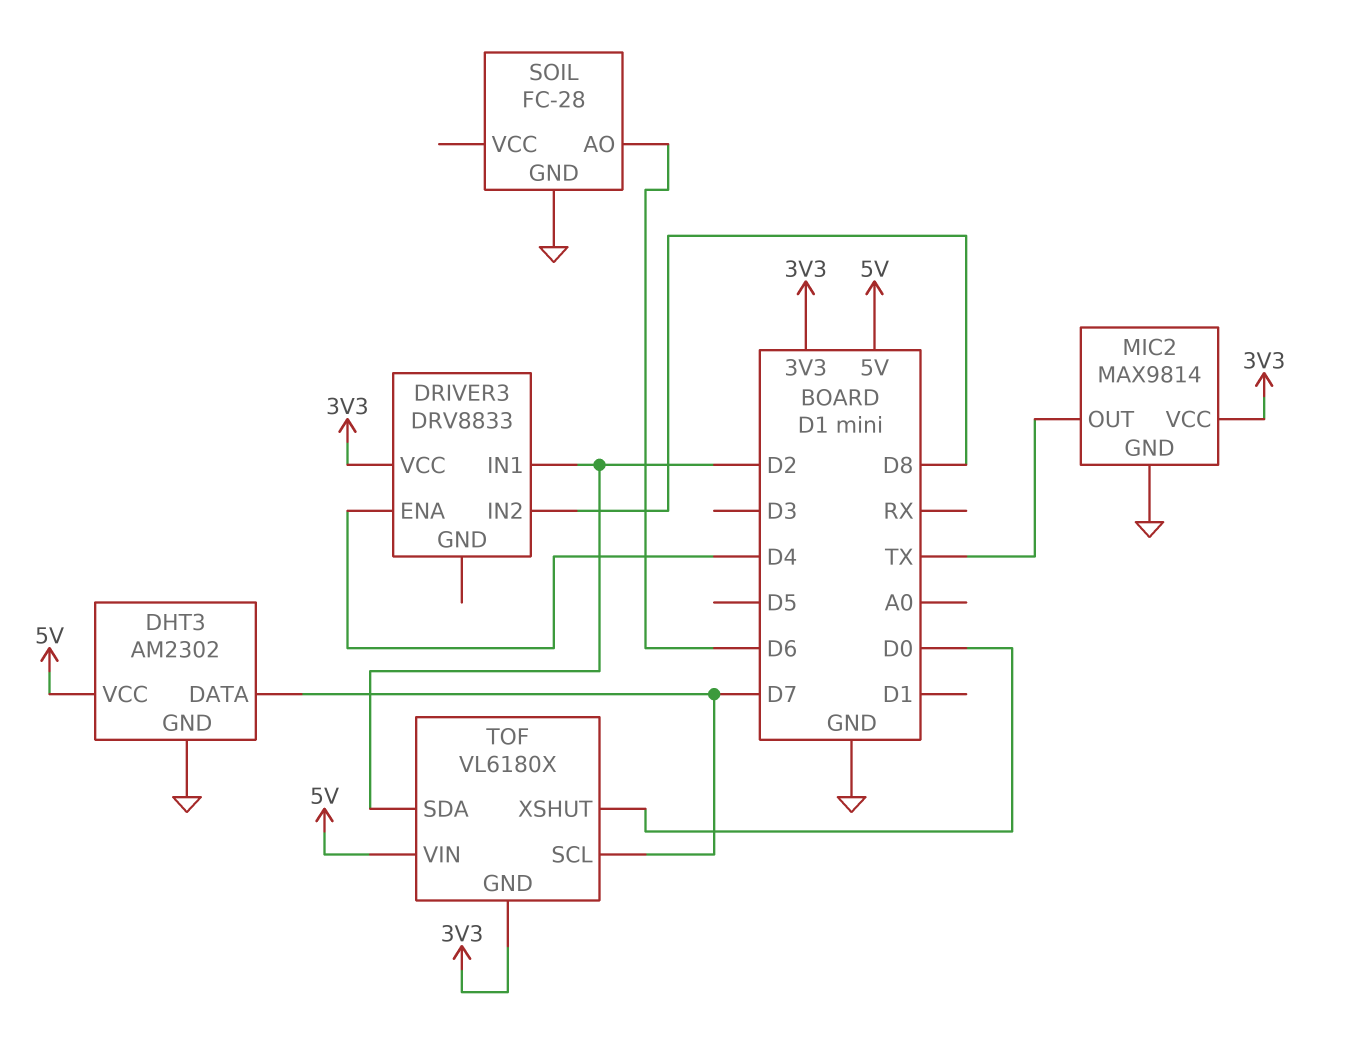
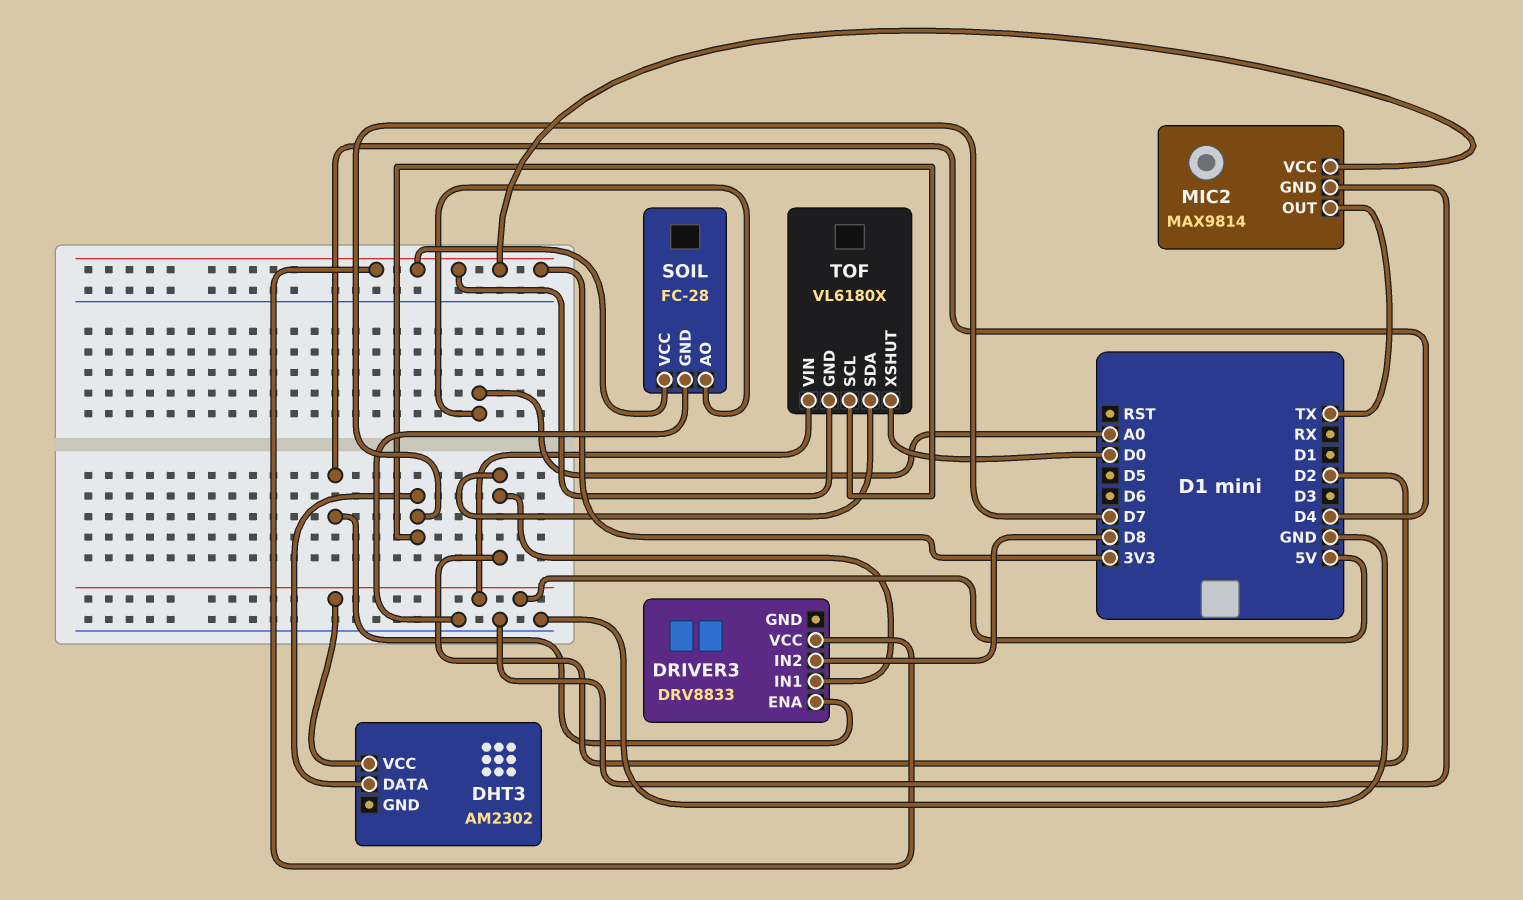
DHT3 pin GND: GND -> none
SOIL pin AO: D6 -> A0
SOIL pin VCC: none -> 3V3

